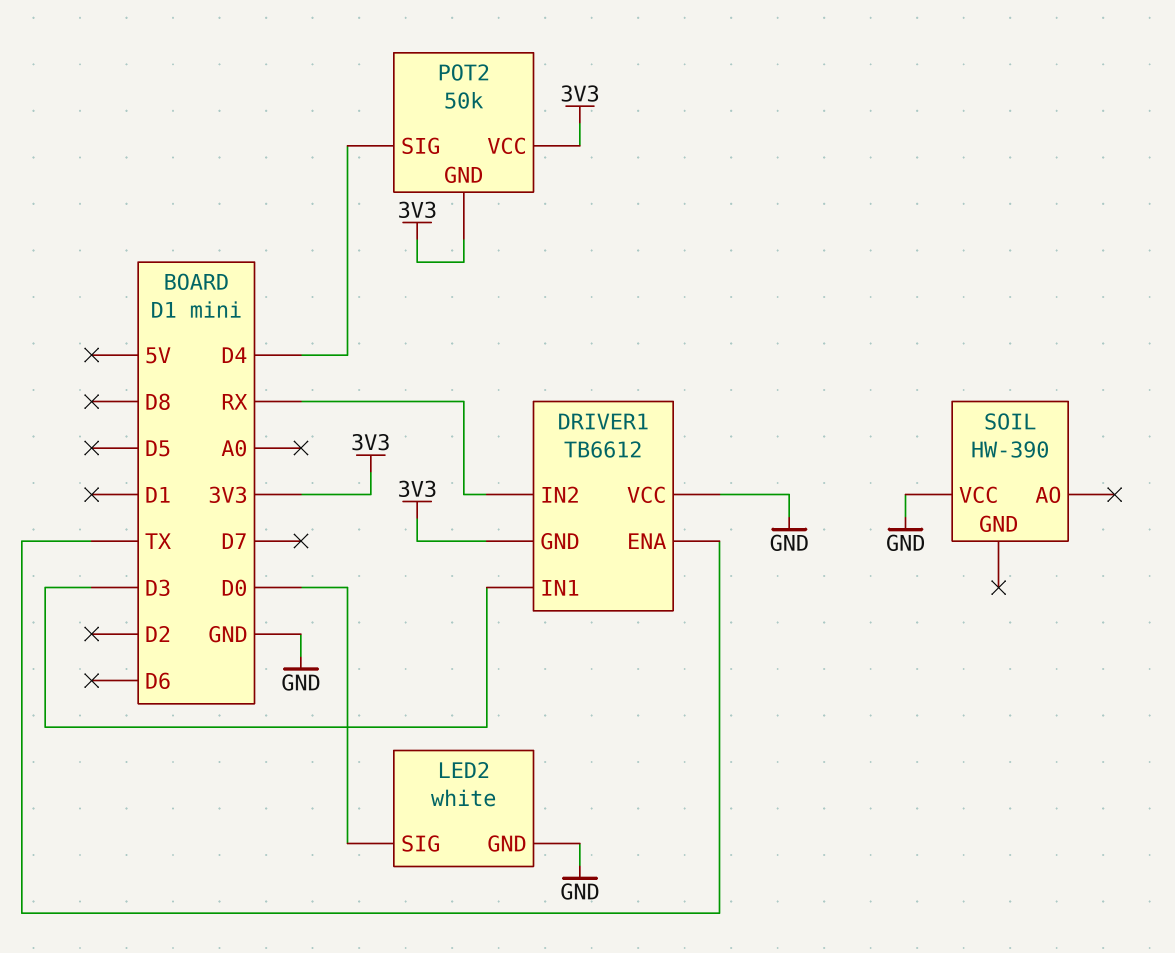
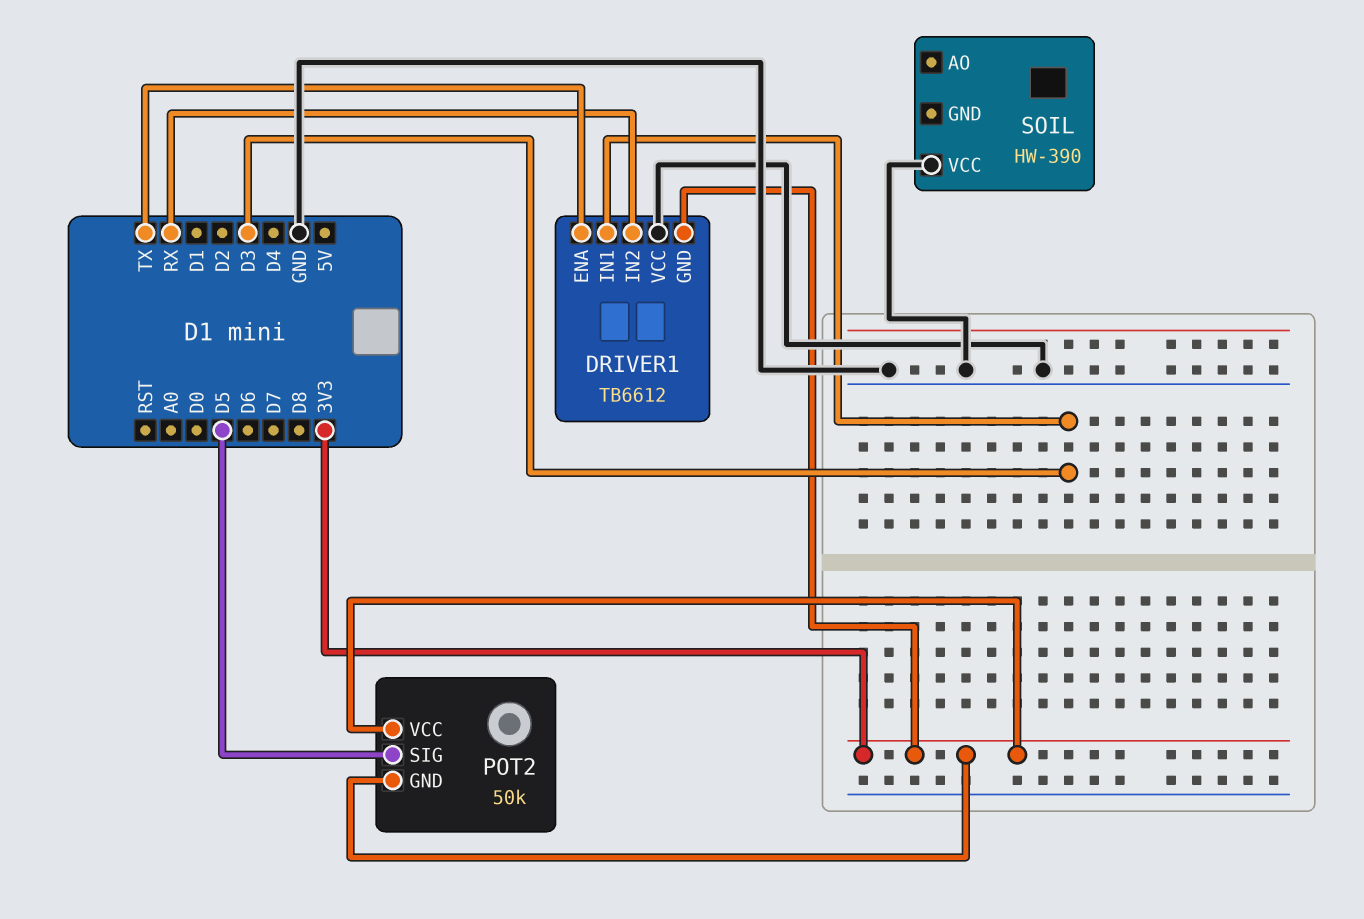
LED2: white -> none
LED2 pin GND: GND -> none
LED2 pin SIG: D0 -> none
POT2 pin SIG: D4 -> D5

